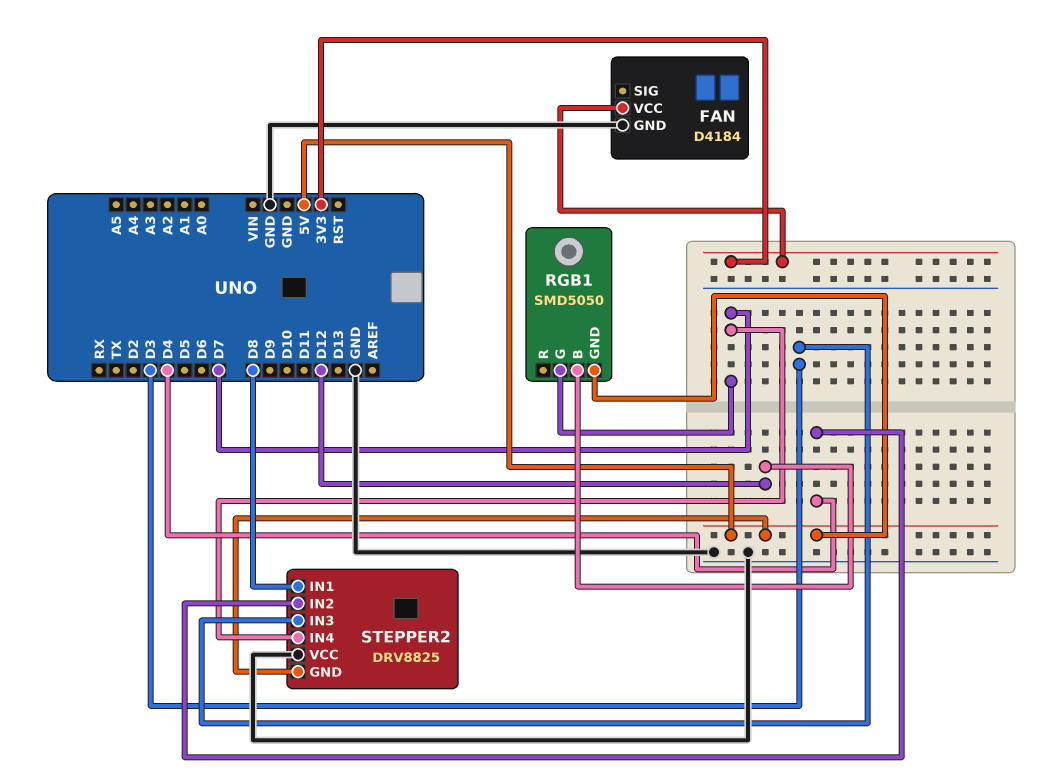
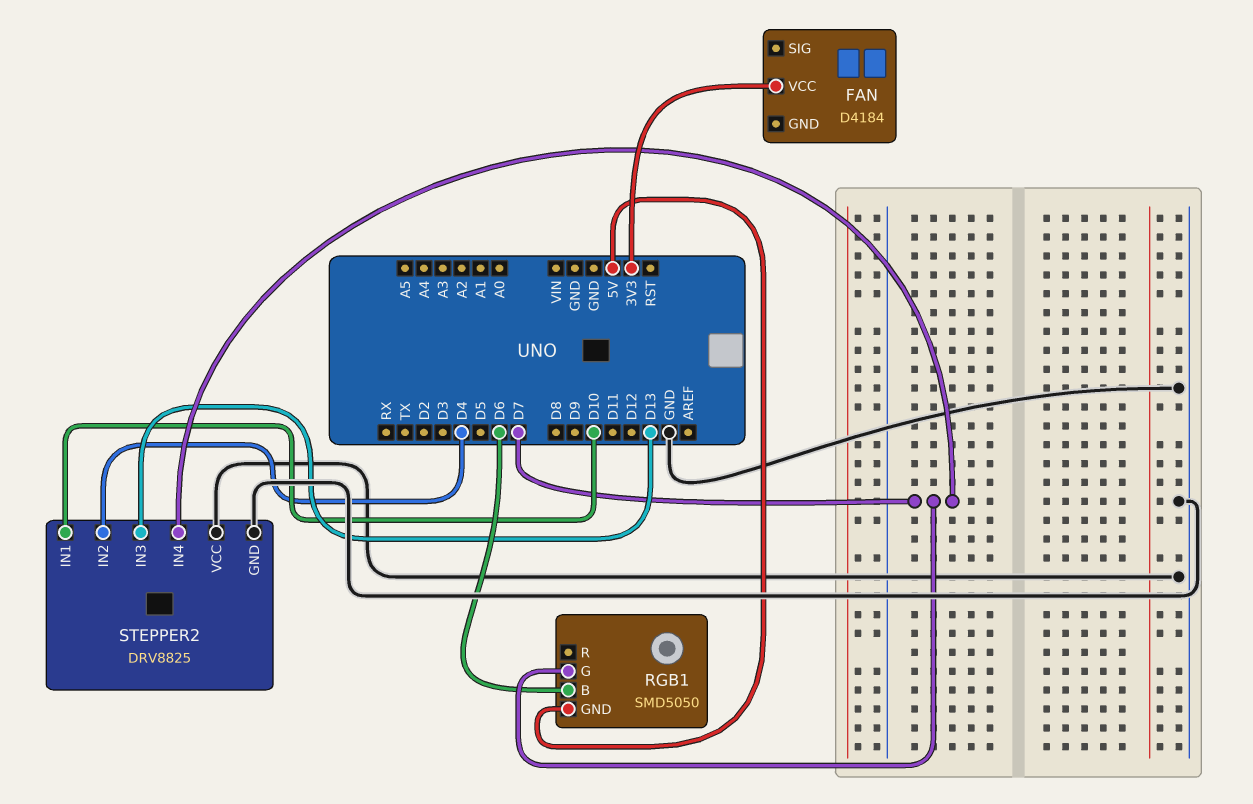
FAN pin GND: GND -> none
RGB1 pin B: D12 -> D6
STEPPER2 pin GND: 5V -> GND
STEPPER2 pin IN1: D8 -> D10
STEPPER2 pin IN3: D3 -> D13

